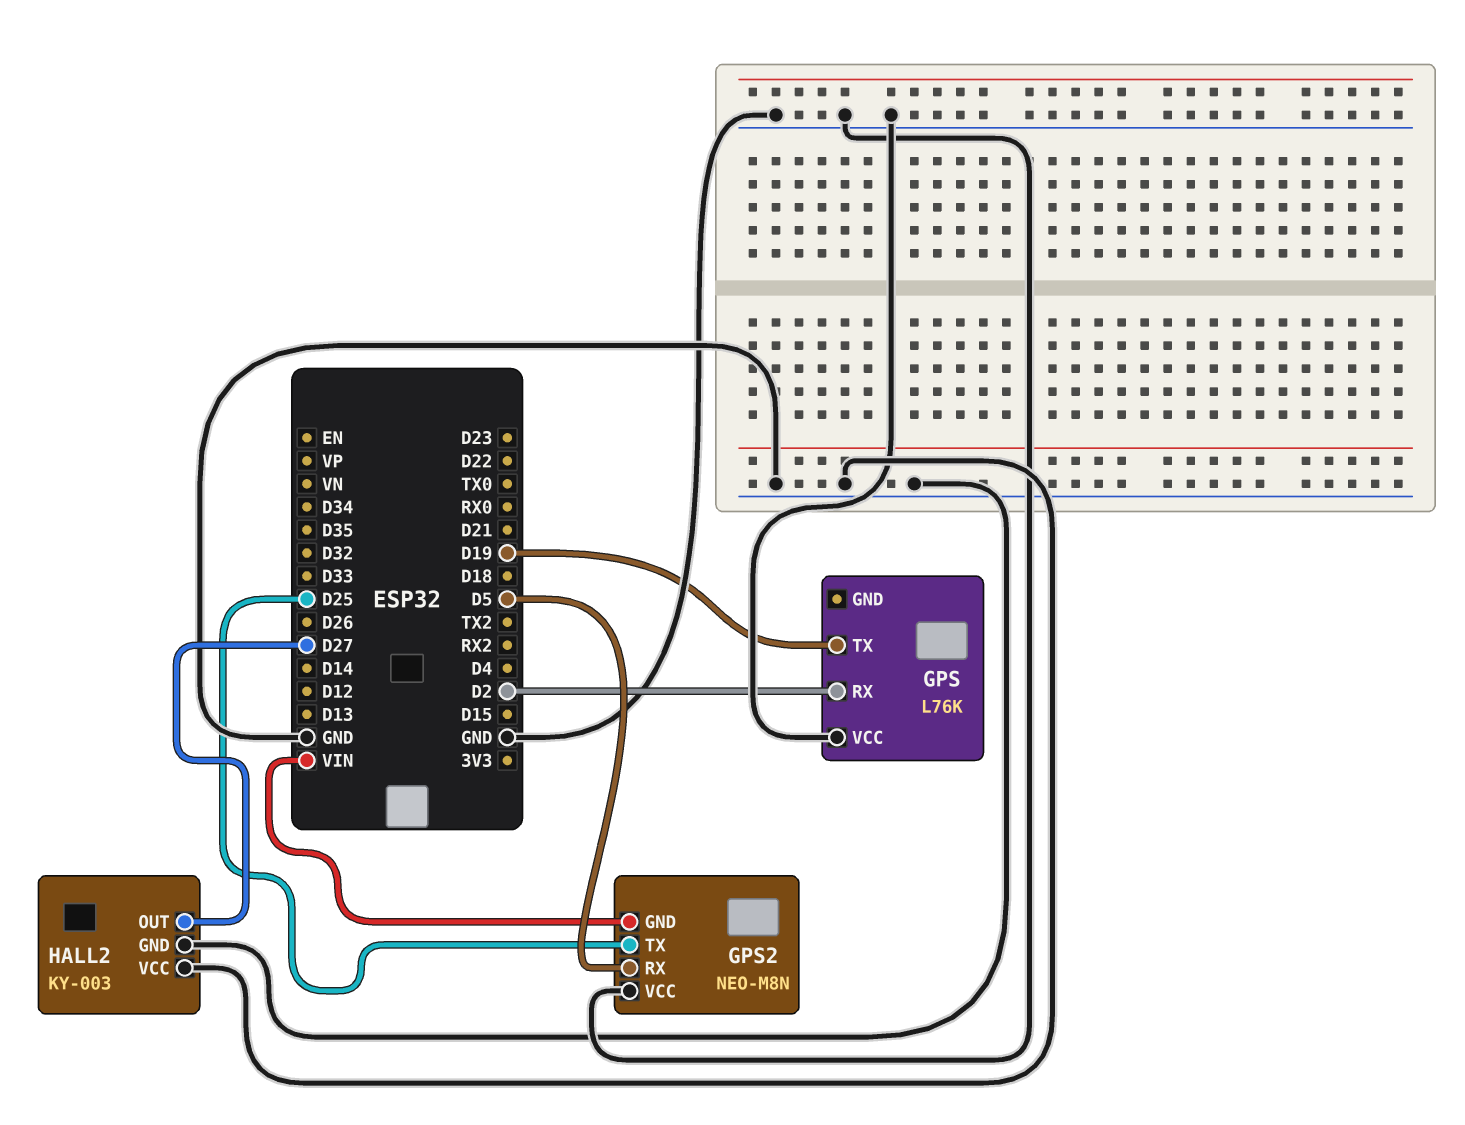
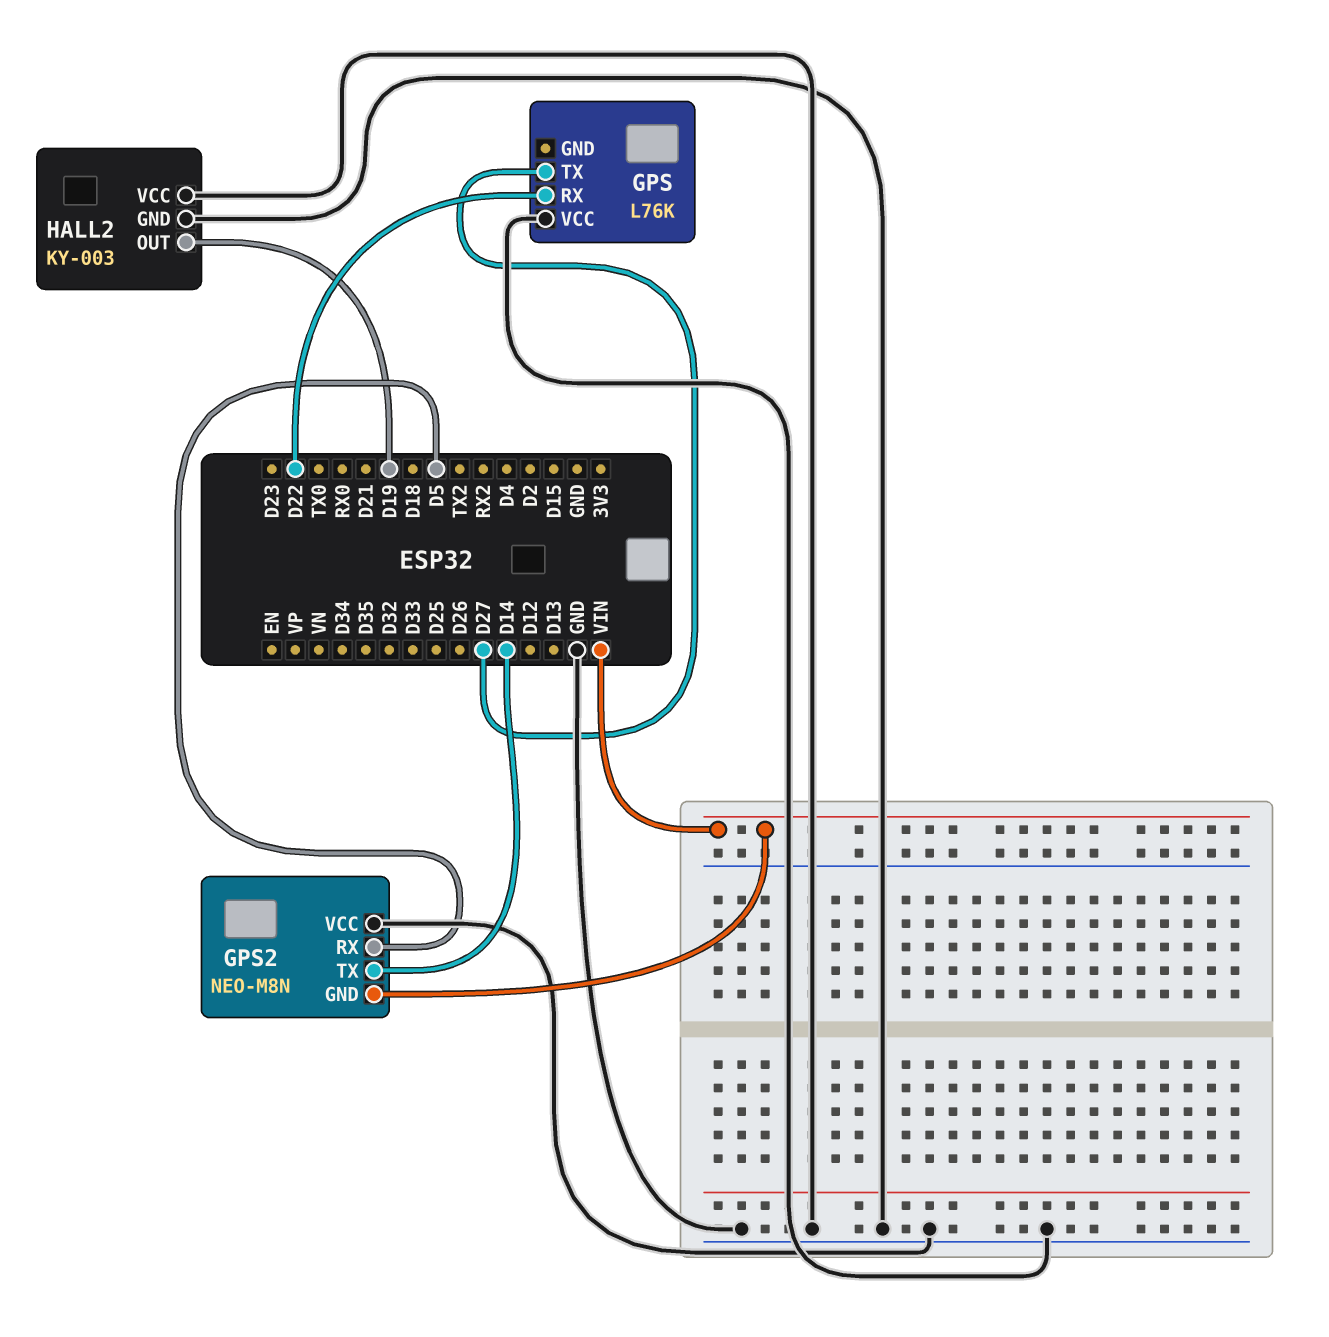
GPS pin RX: D2 -> D22
GPS pin TX: D19 -> D27
GPS2 pin TX: D25 -> D14
HALL2 pin OUT: D27 -> D19

